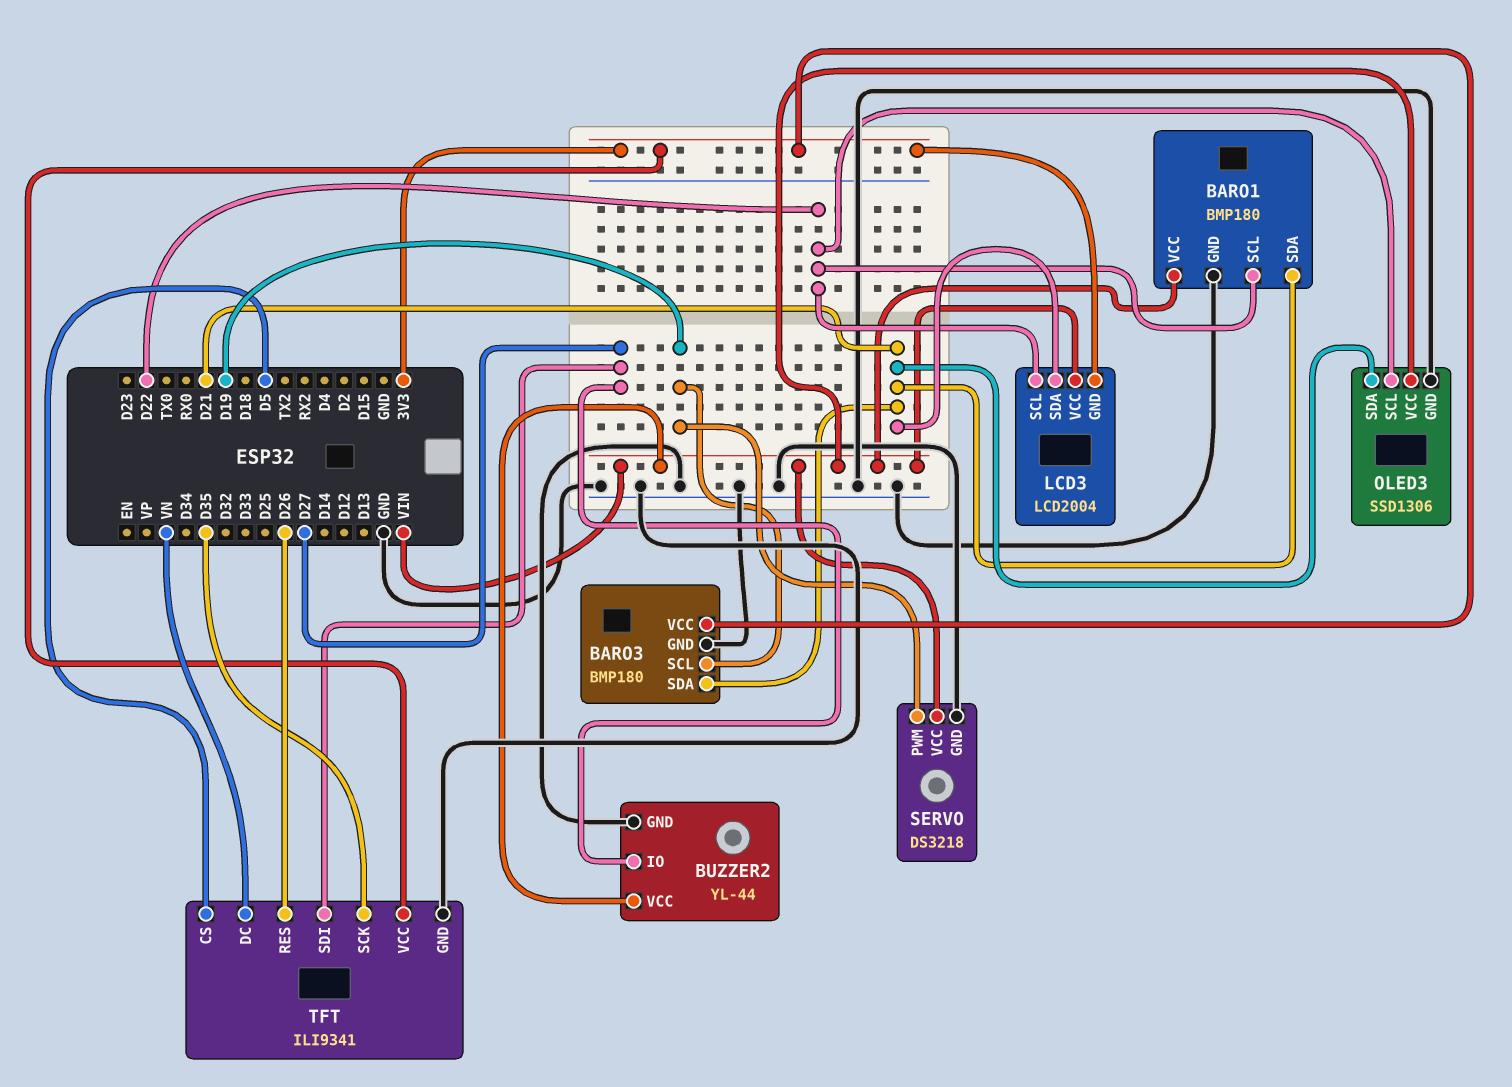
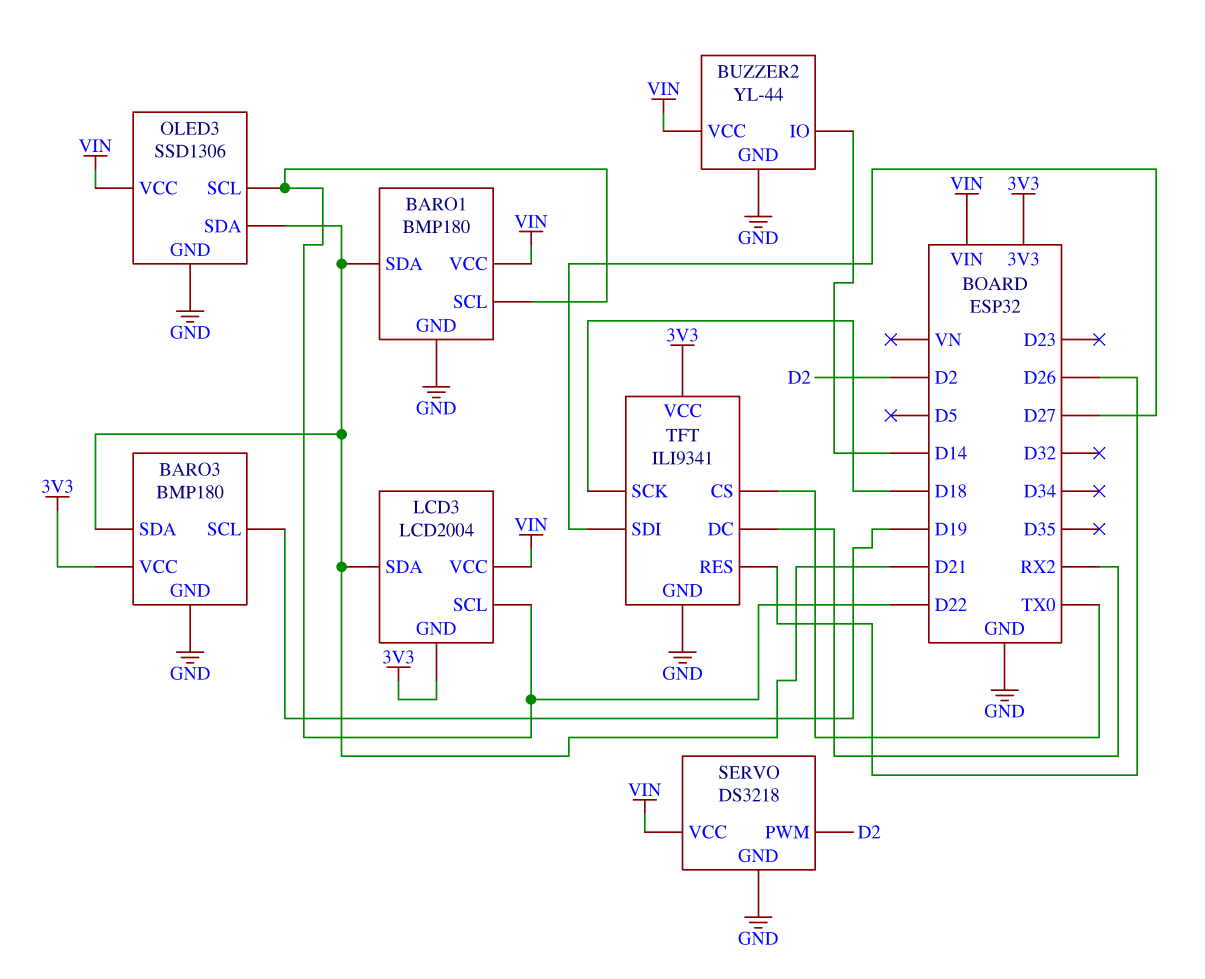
BUZZER2 pin IO: D27 -> D14
SERVO pin PWM: D19 -> D2
TFT pin CS: D5 -> TX0
TFT pin DC: VN -> RX2
TFT pin SCK: D35 -> D18

